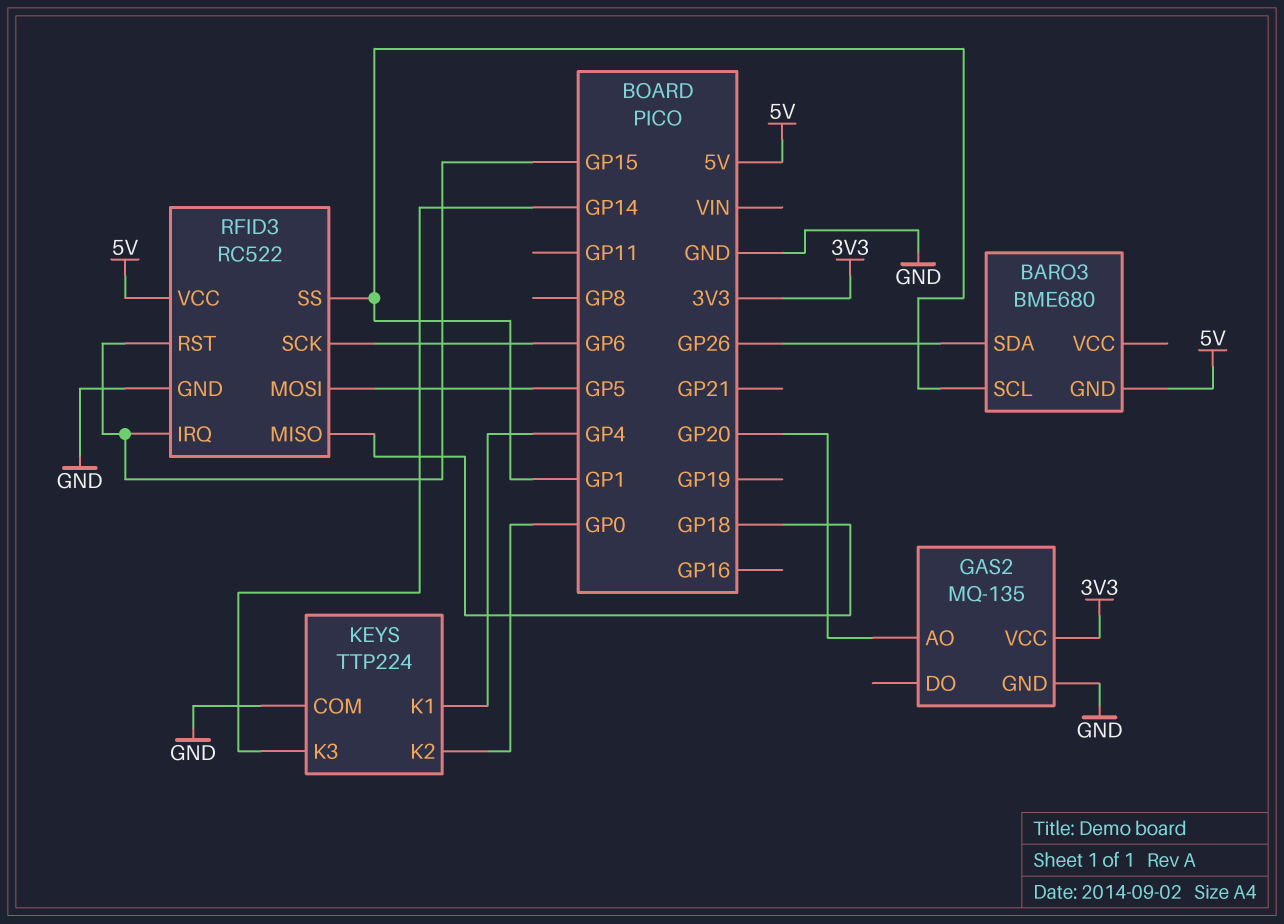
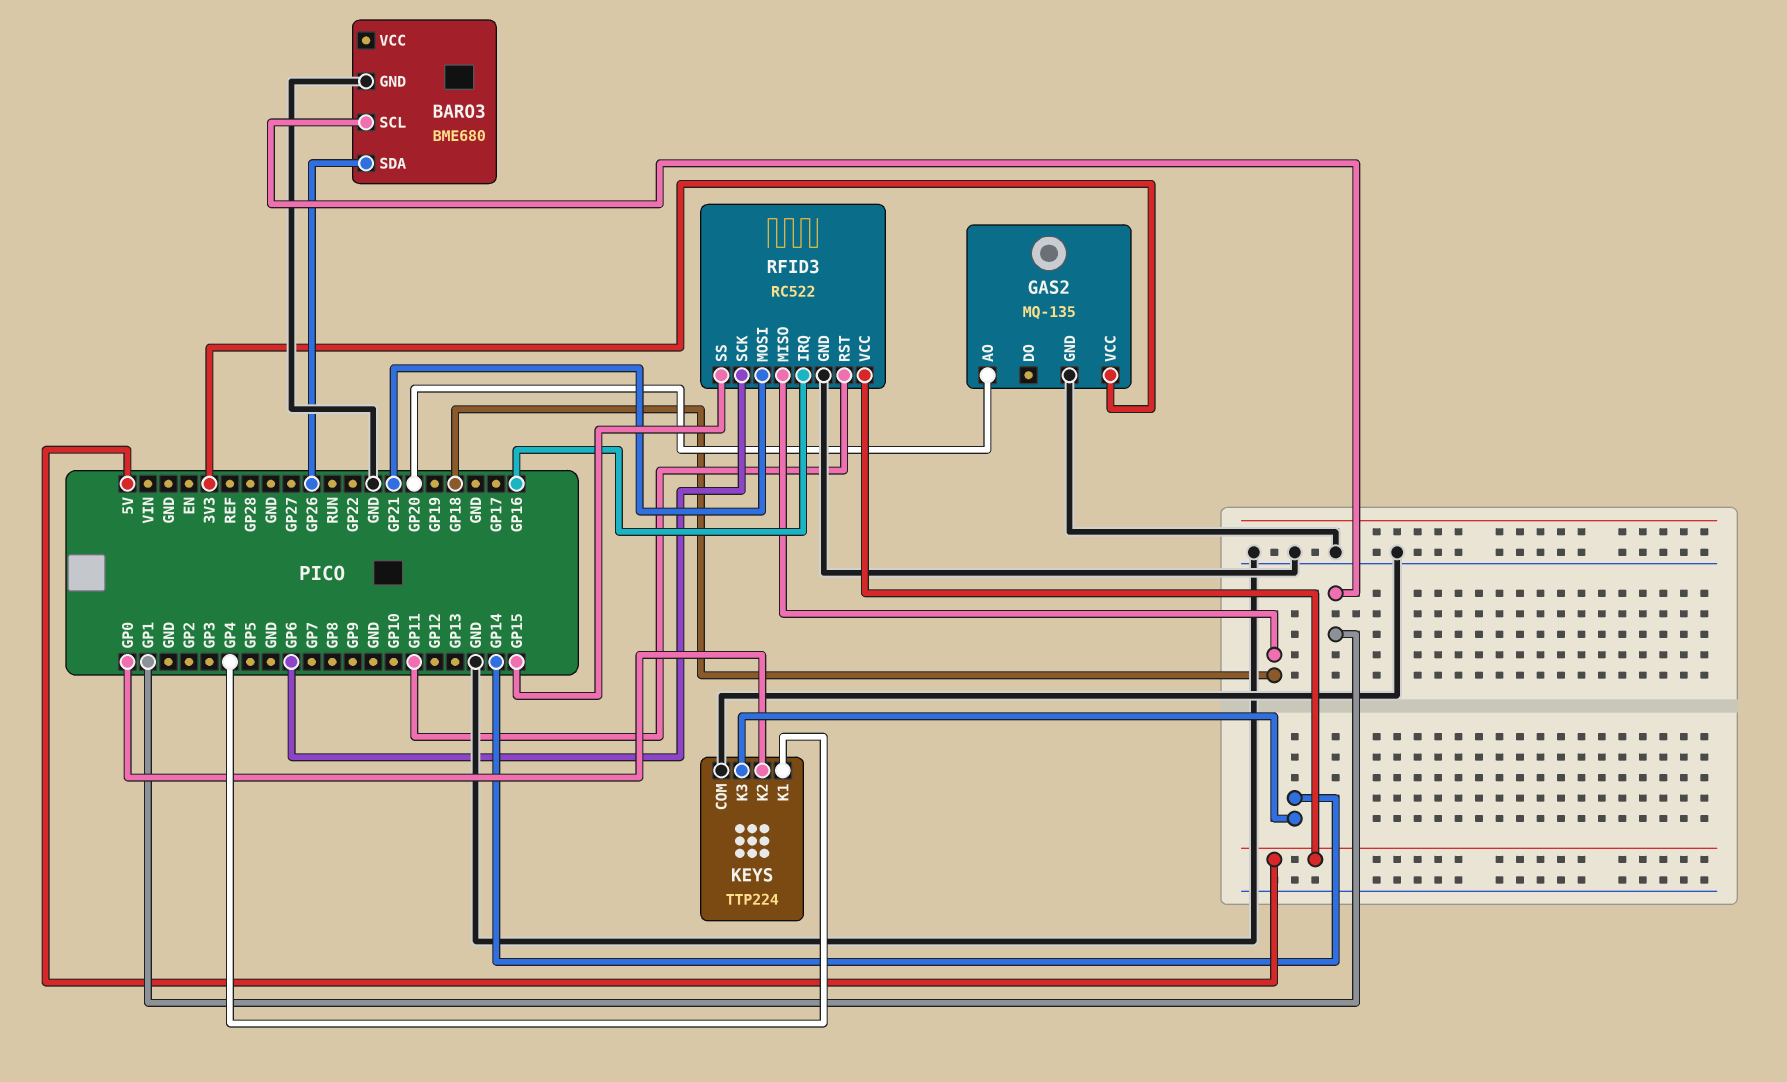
BARO3 pin GND: 5V -> GND
RFID3 pin IRQ: GP15 -> GP16
RFID3 pin MOSI: GP5 -> GP21
RFID3 pin RST: GP15 -> GP11
RFID3 pin SS: GP1 -> GP15

